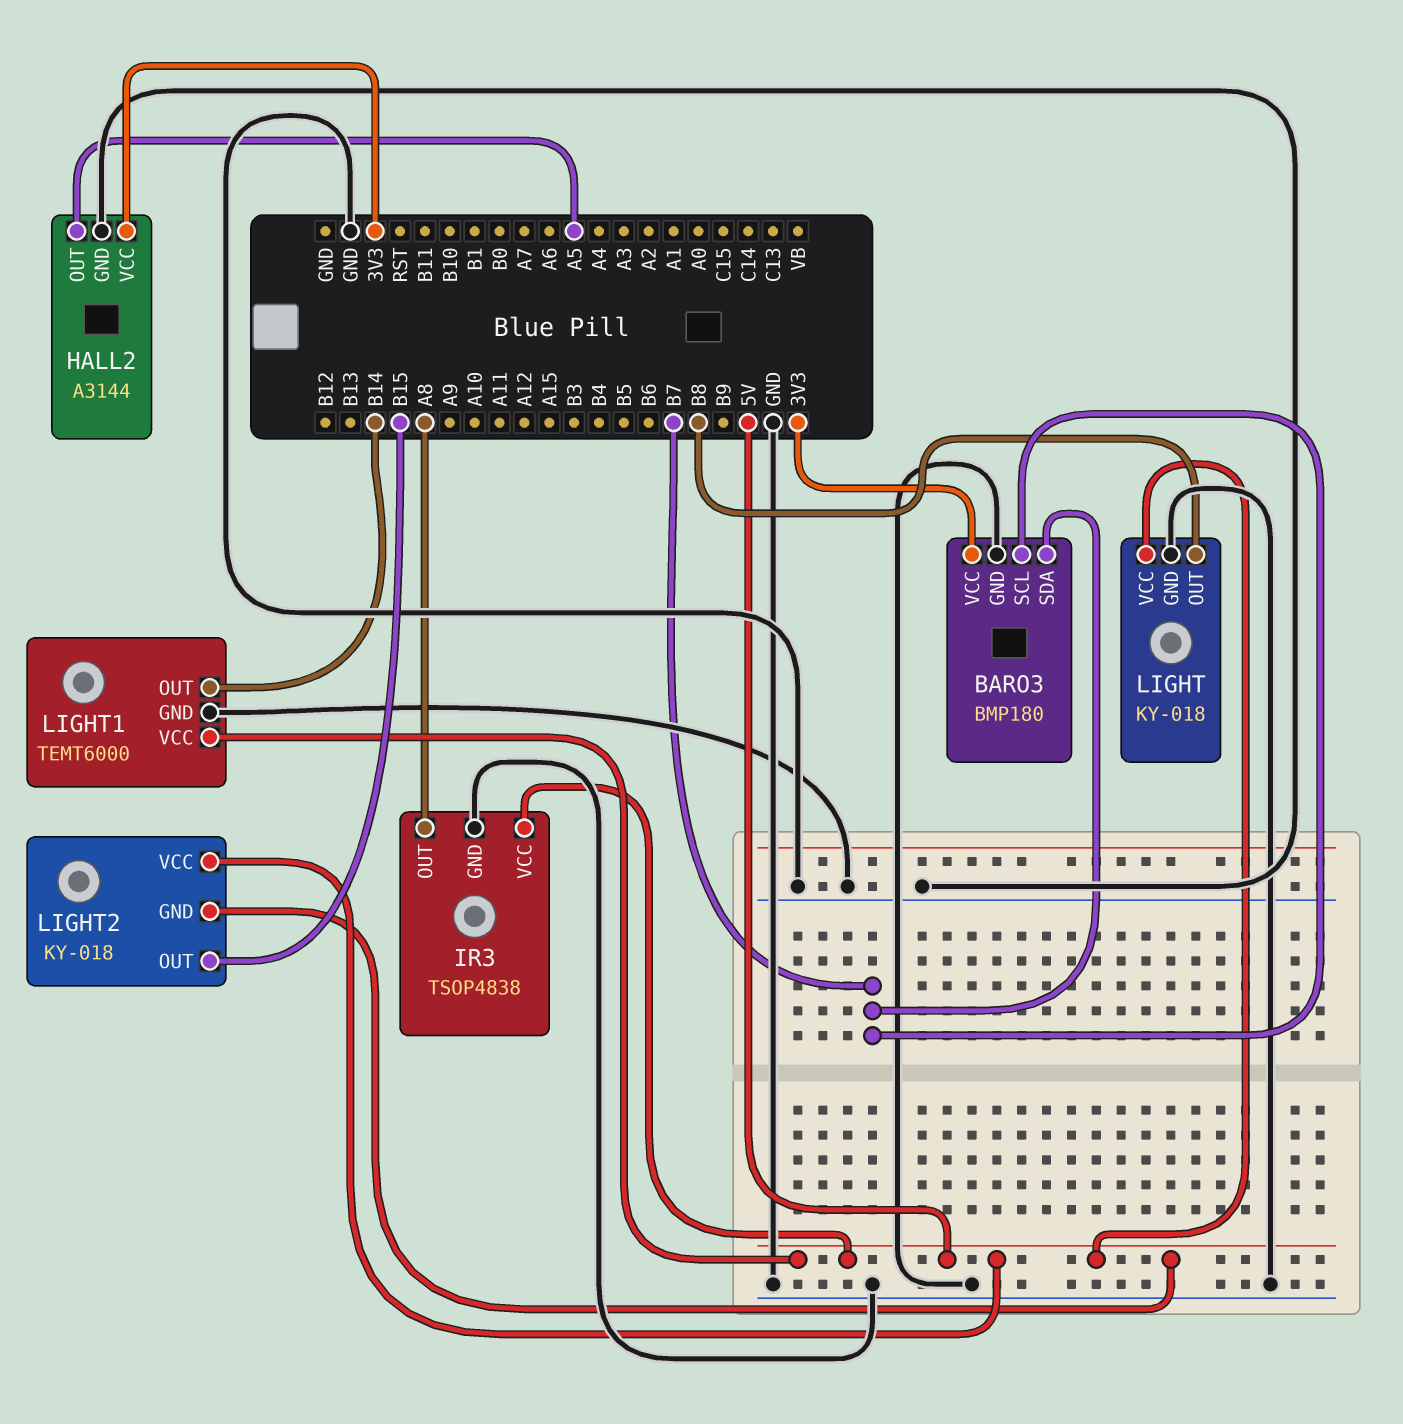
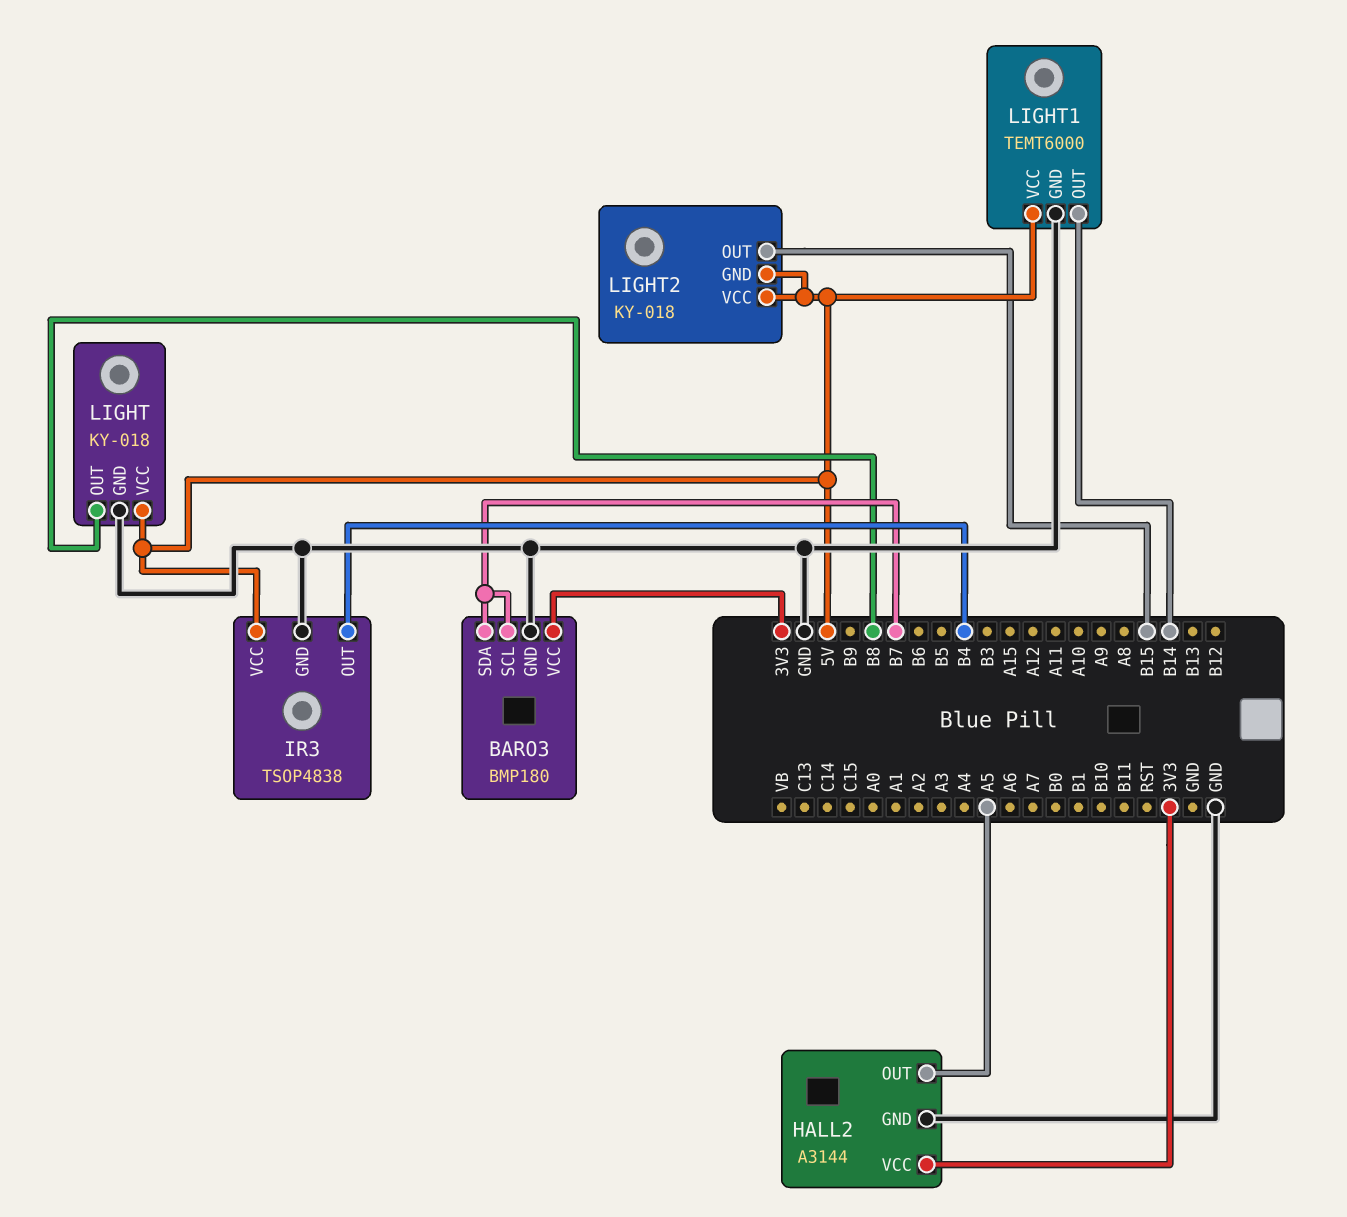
IR3 pin OUT: A8 -> B4

